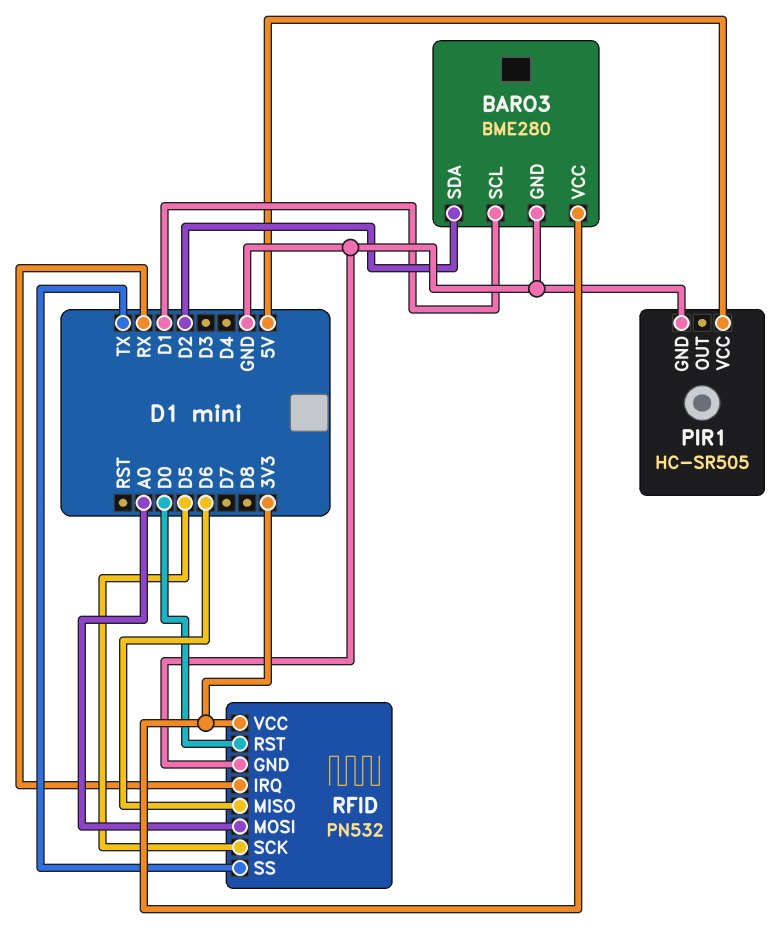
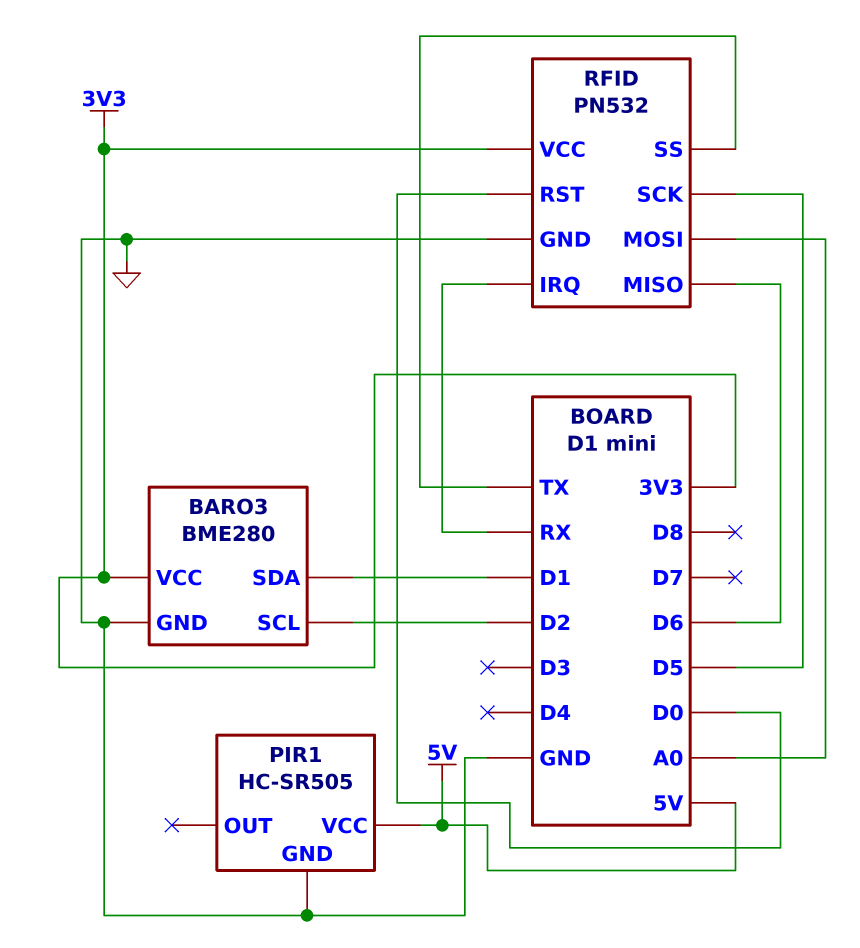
BARO3 pin SCL: D1 -> D2
BARO3 pin SDA: D2 -> D1

